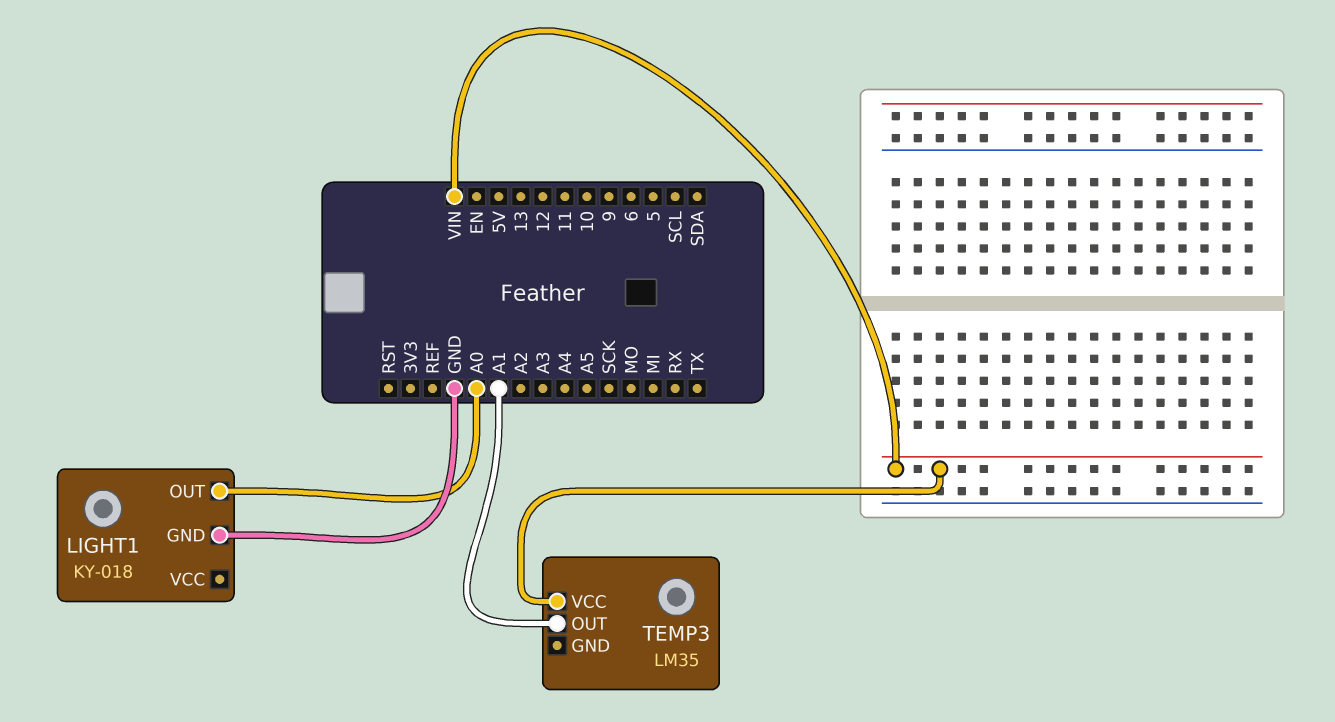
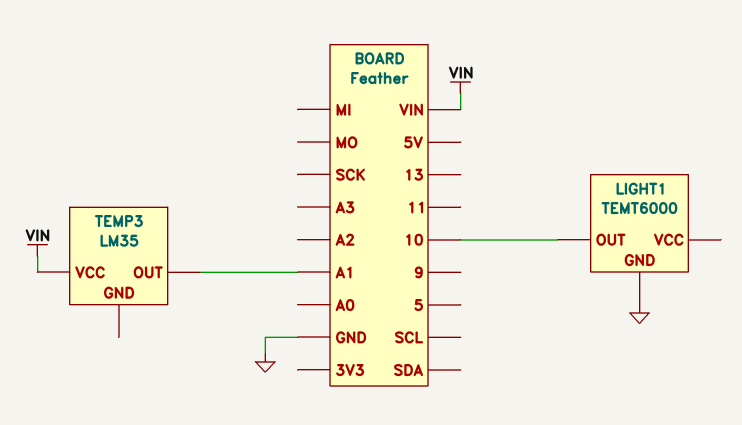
LIGHT1: KY-018 -> TEMT6000
LIGHT1 pin OUT: A0 -> 10

